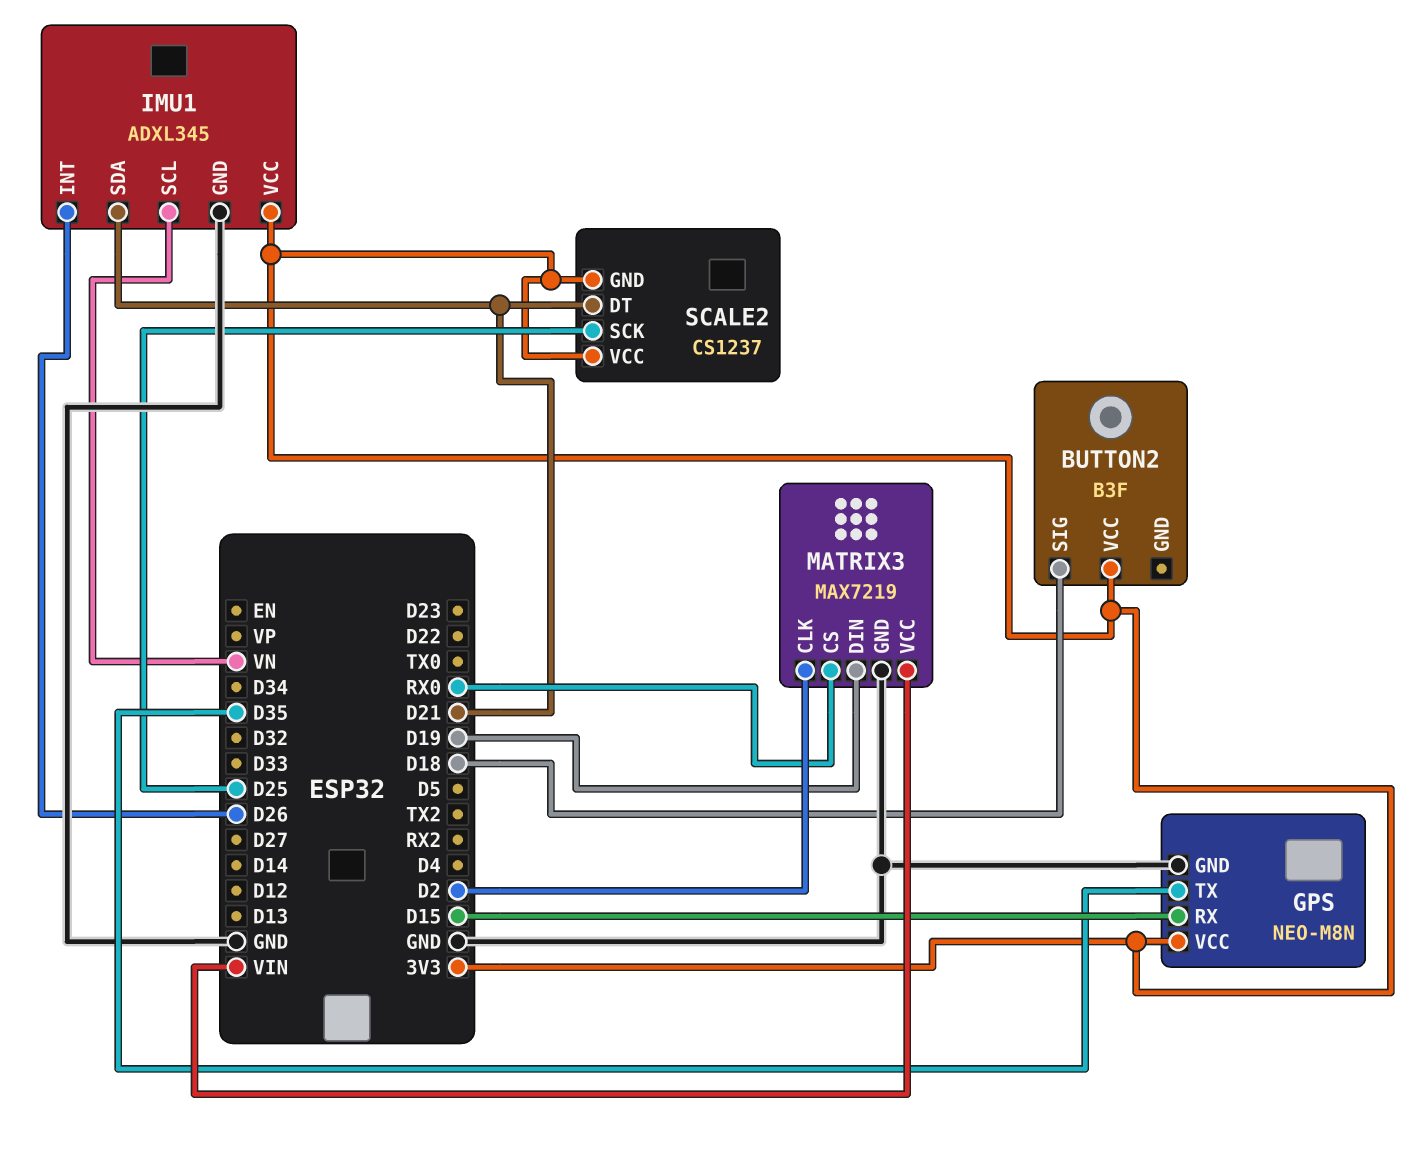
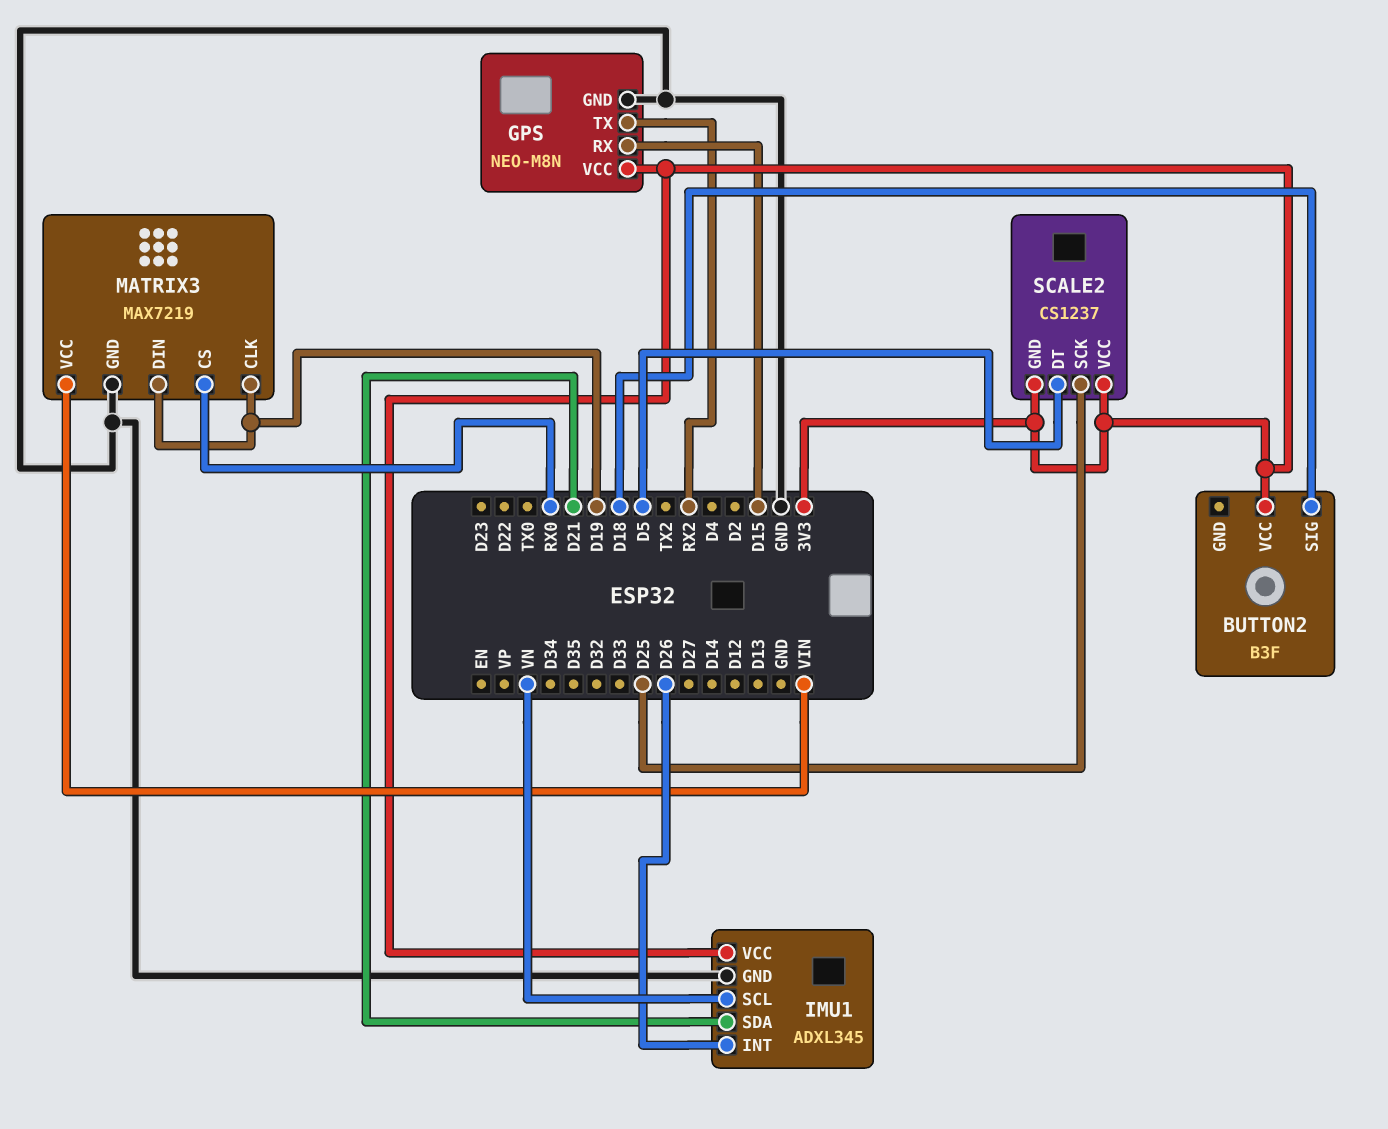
GPS pin TX: D35 -> RX2
MATRIX3 pin CLK: D2 -> D19
SCALE2 pin DT: D21 -> D5

